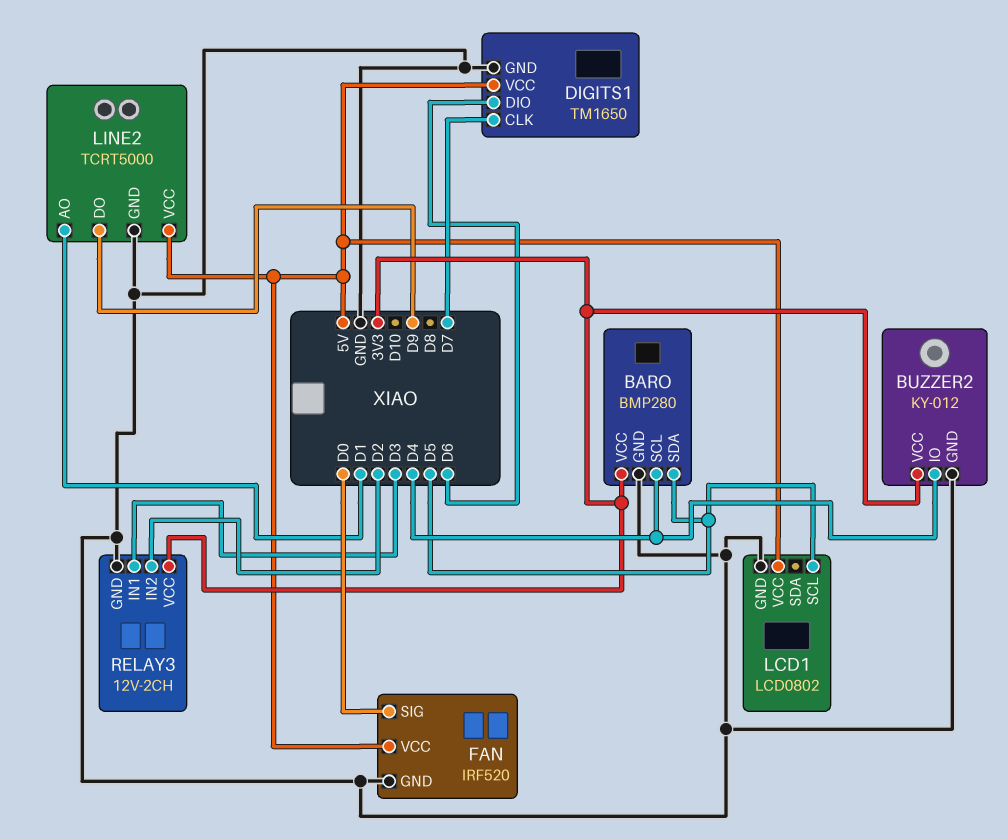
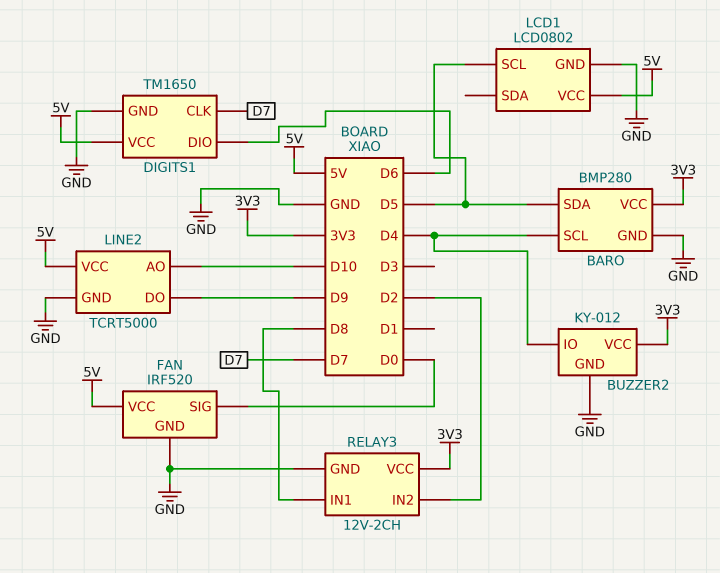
LINE2 pin AO: D1 -> D10
RELAY3 pin IN1: D3 -> D8

